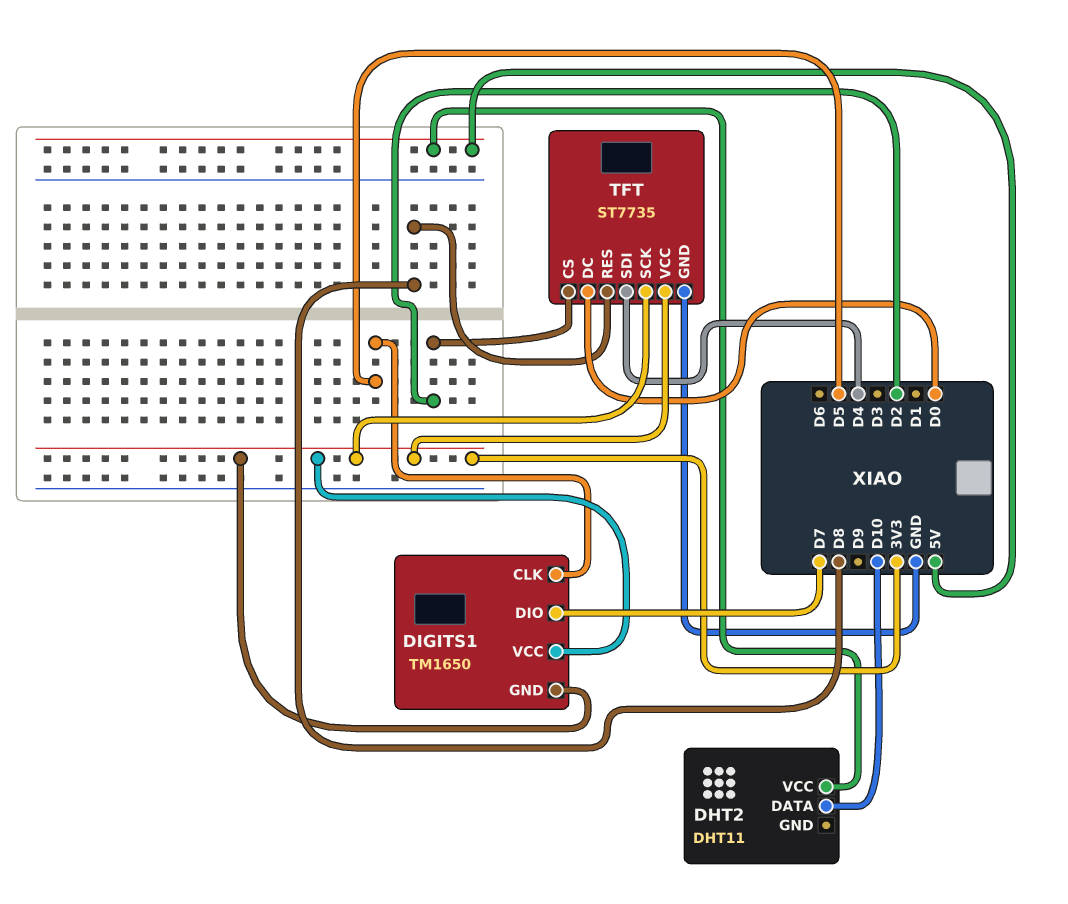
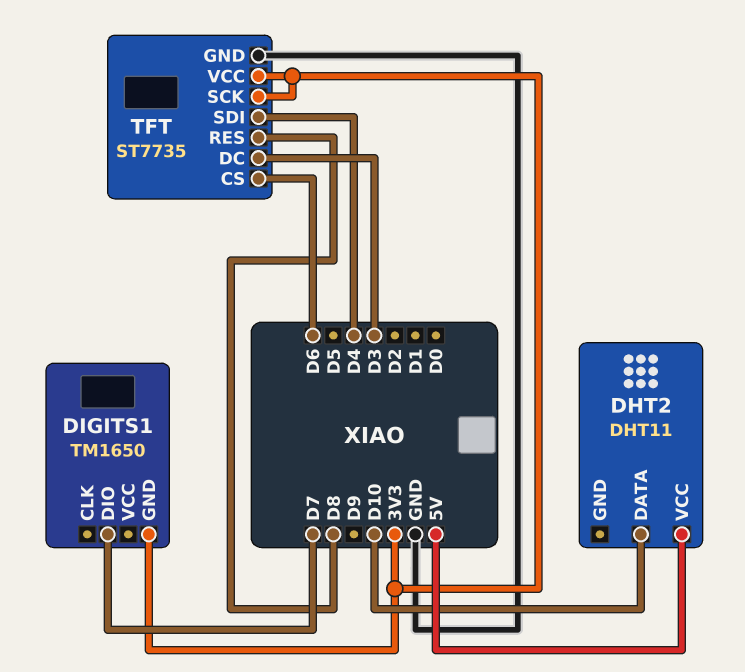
DIGITS1 pin CLK: D5 -> none
DIGITS1 pin VCC: 3V3 -> none
TFT pin CS: D2 -> D6
TFT pin DC: D0 -> D3

